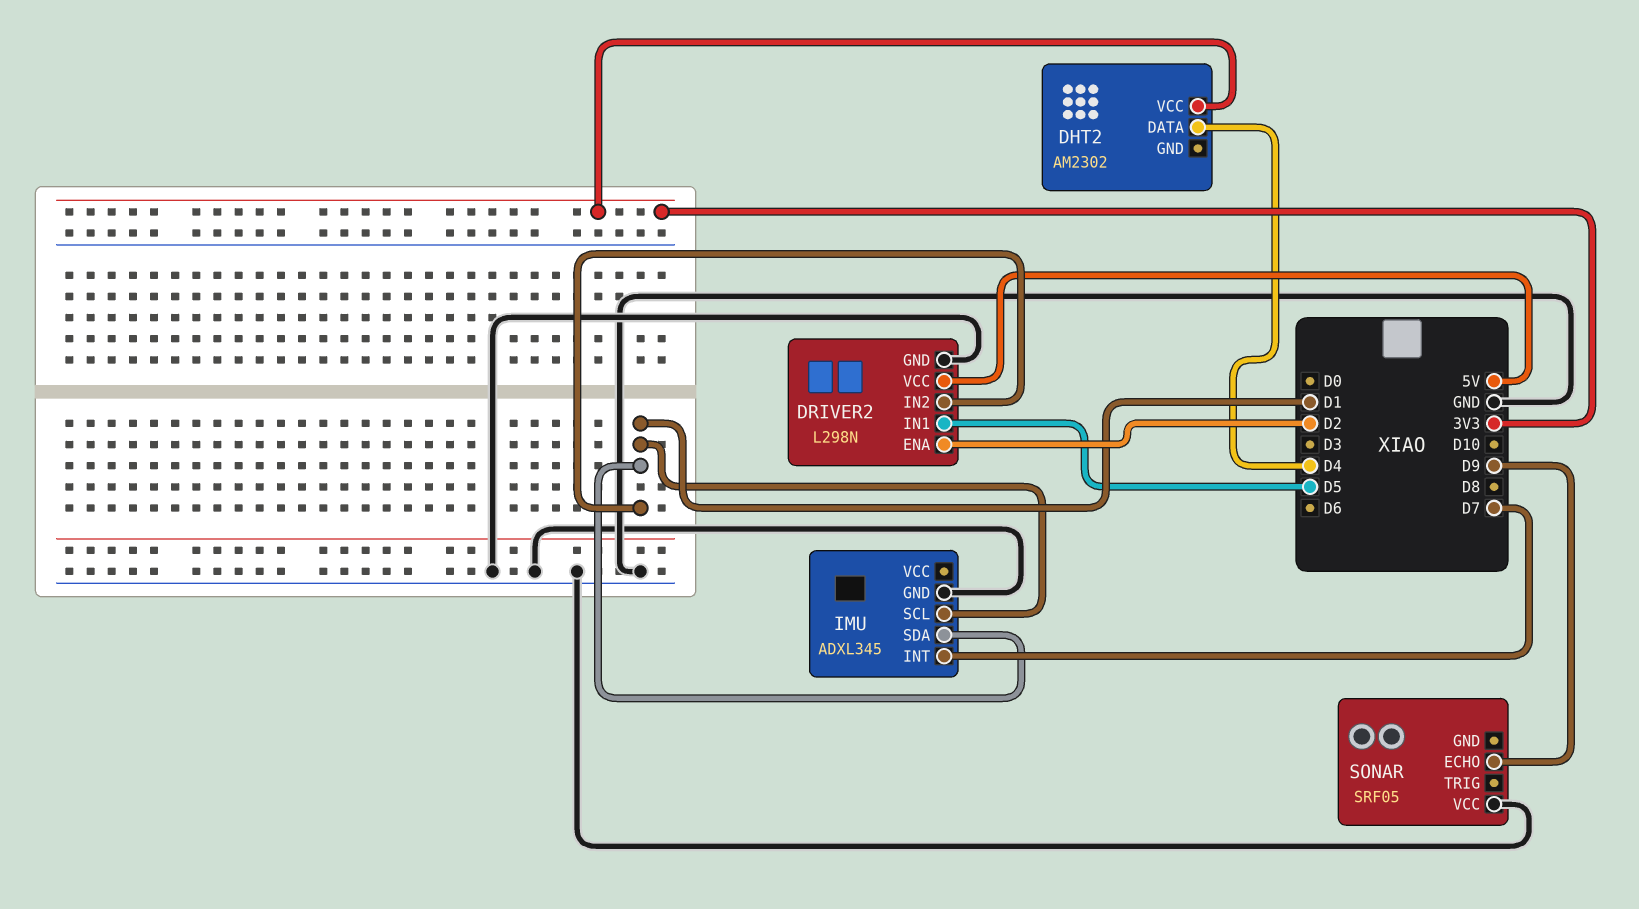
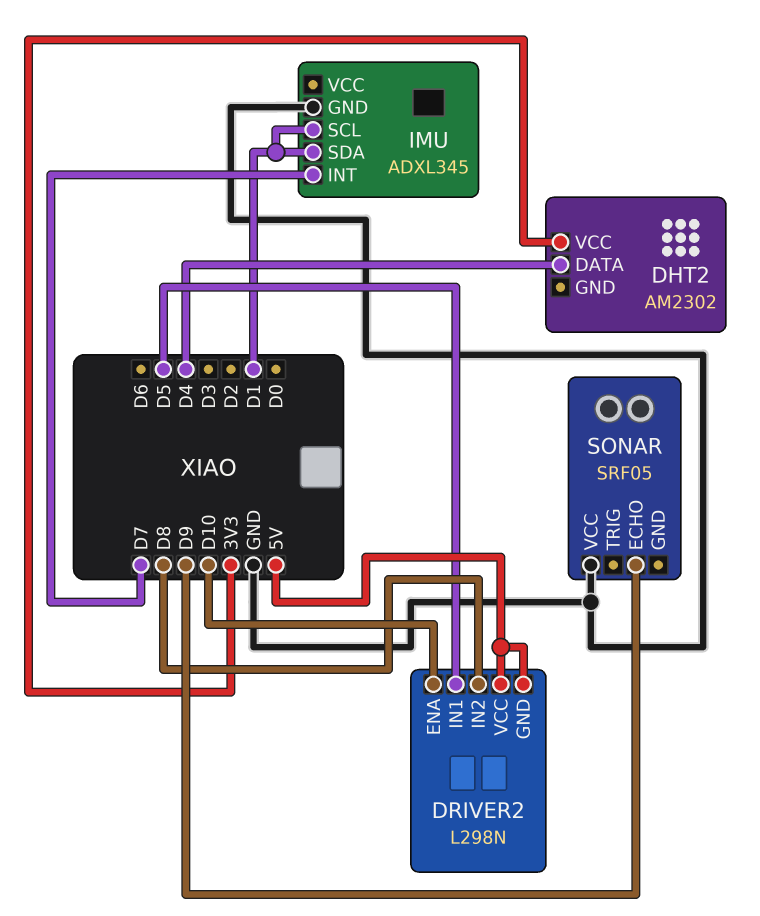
DRIVER2 pin ENA: D2 -> D10
DRIVER2 pin GND: GND -> 5V
DRIVER2 pin IN2: D1 -> D8

